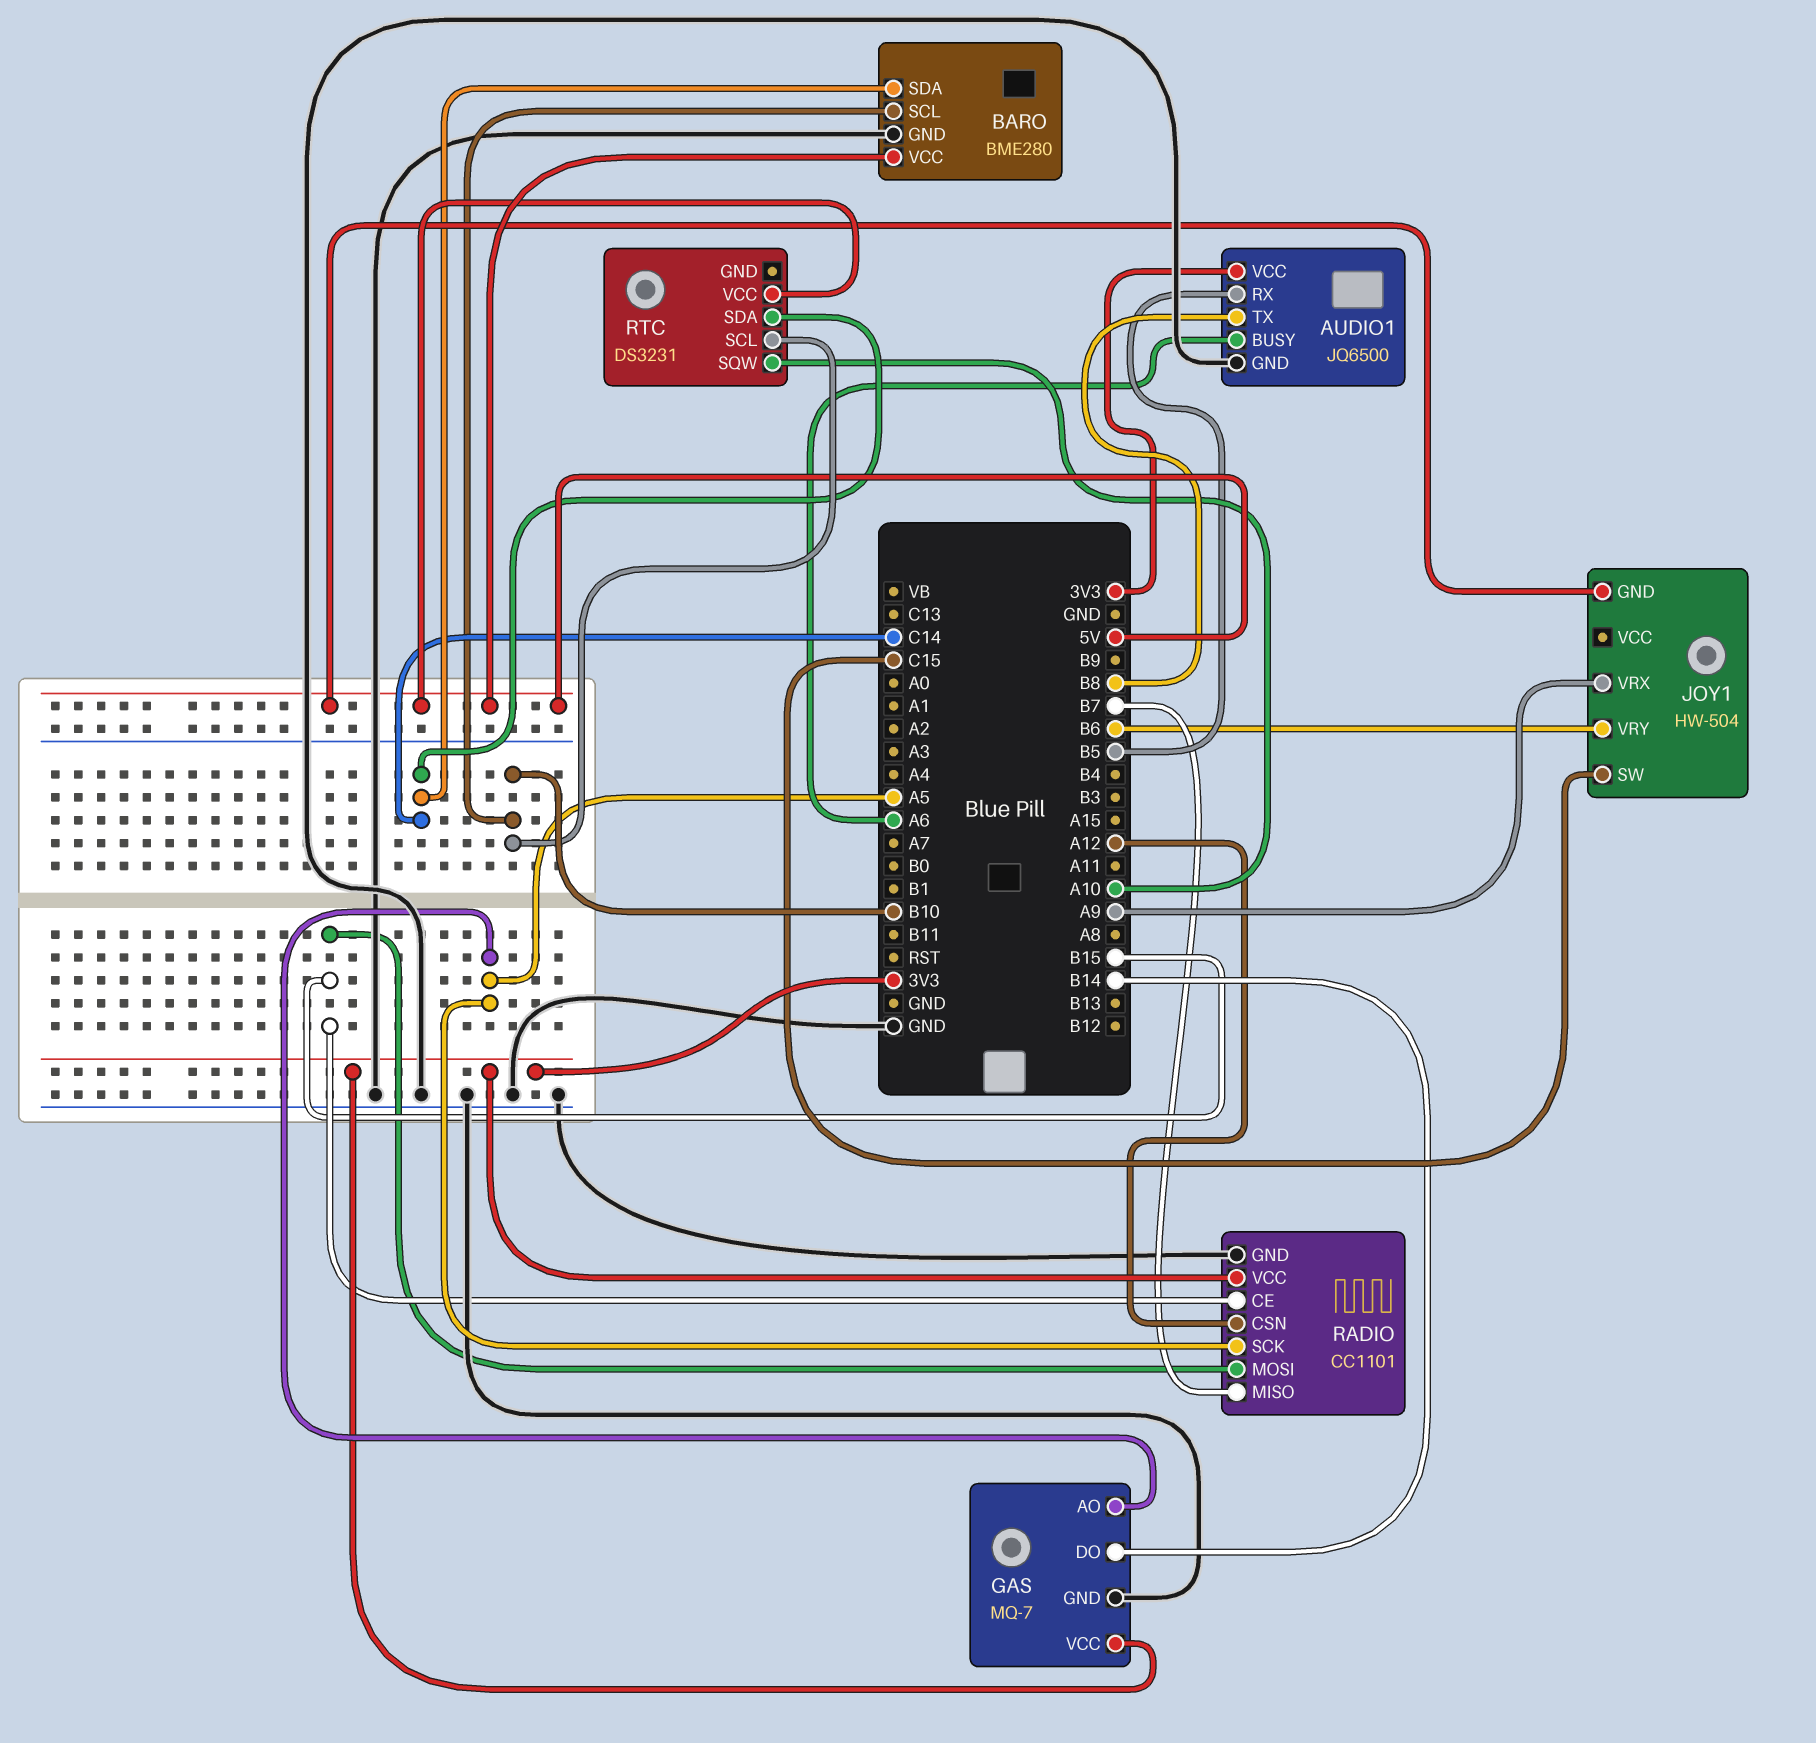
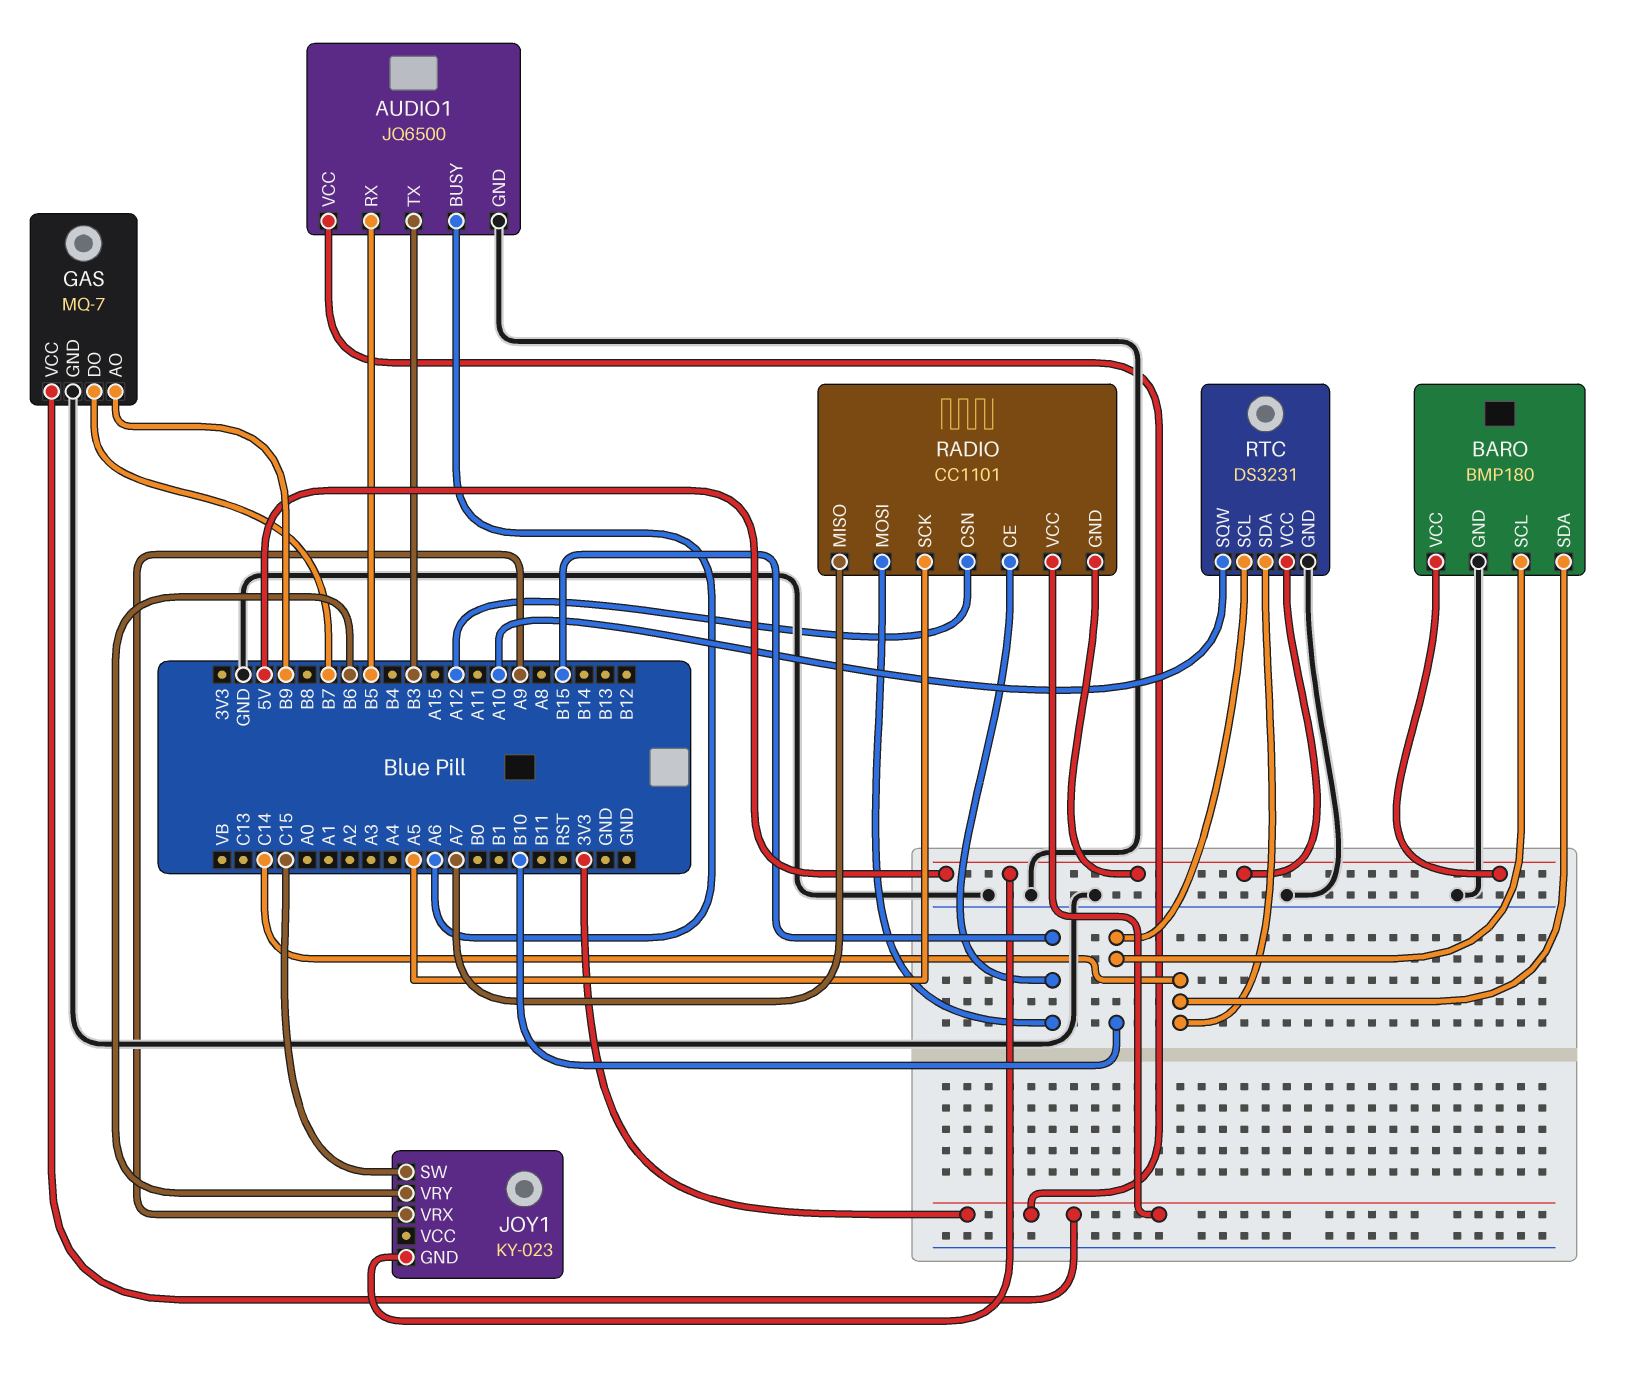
AUDIO1 pin TX: B8 -> B3
BARO: BME280 -> BMP180
GAS pin AO: A5 -> B9
GAS pin DO: B14 -> B7
JOY1: HW-504 -> KY-023
RADIO pin GND: GND -> 5V
RADIO pin MISO: B7 -> A7
RTC pin GND: none -> GND

